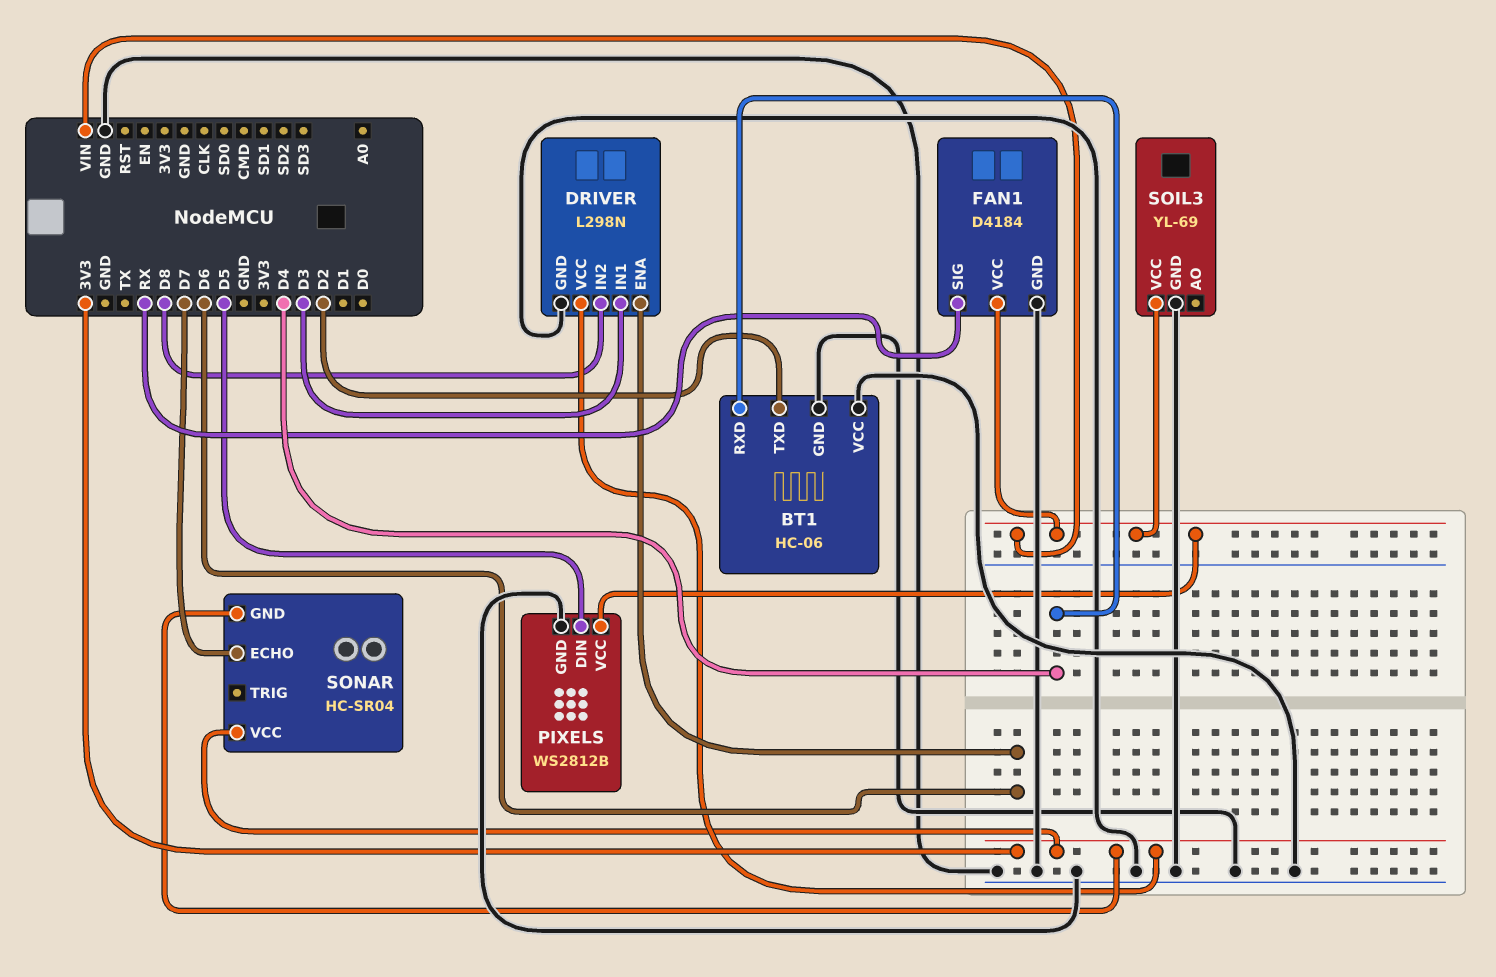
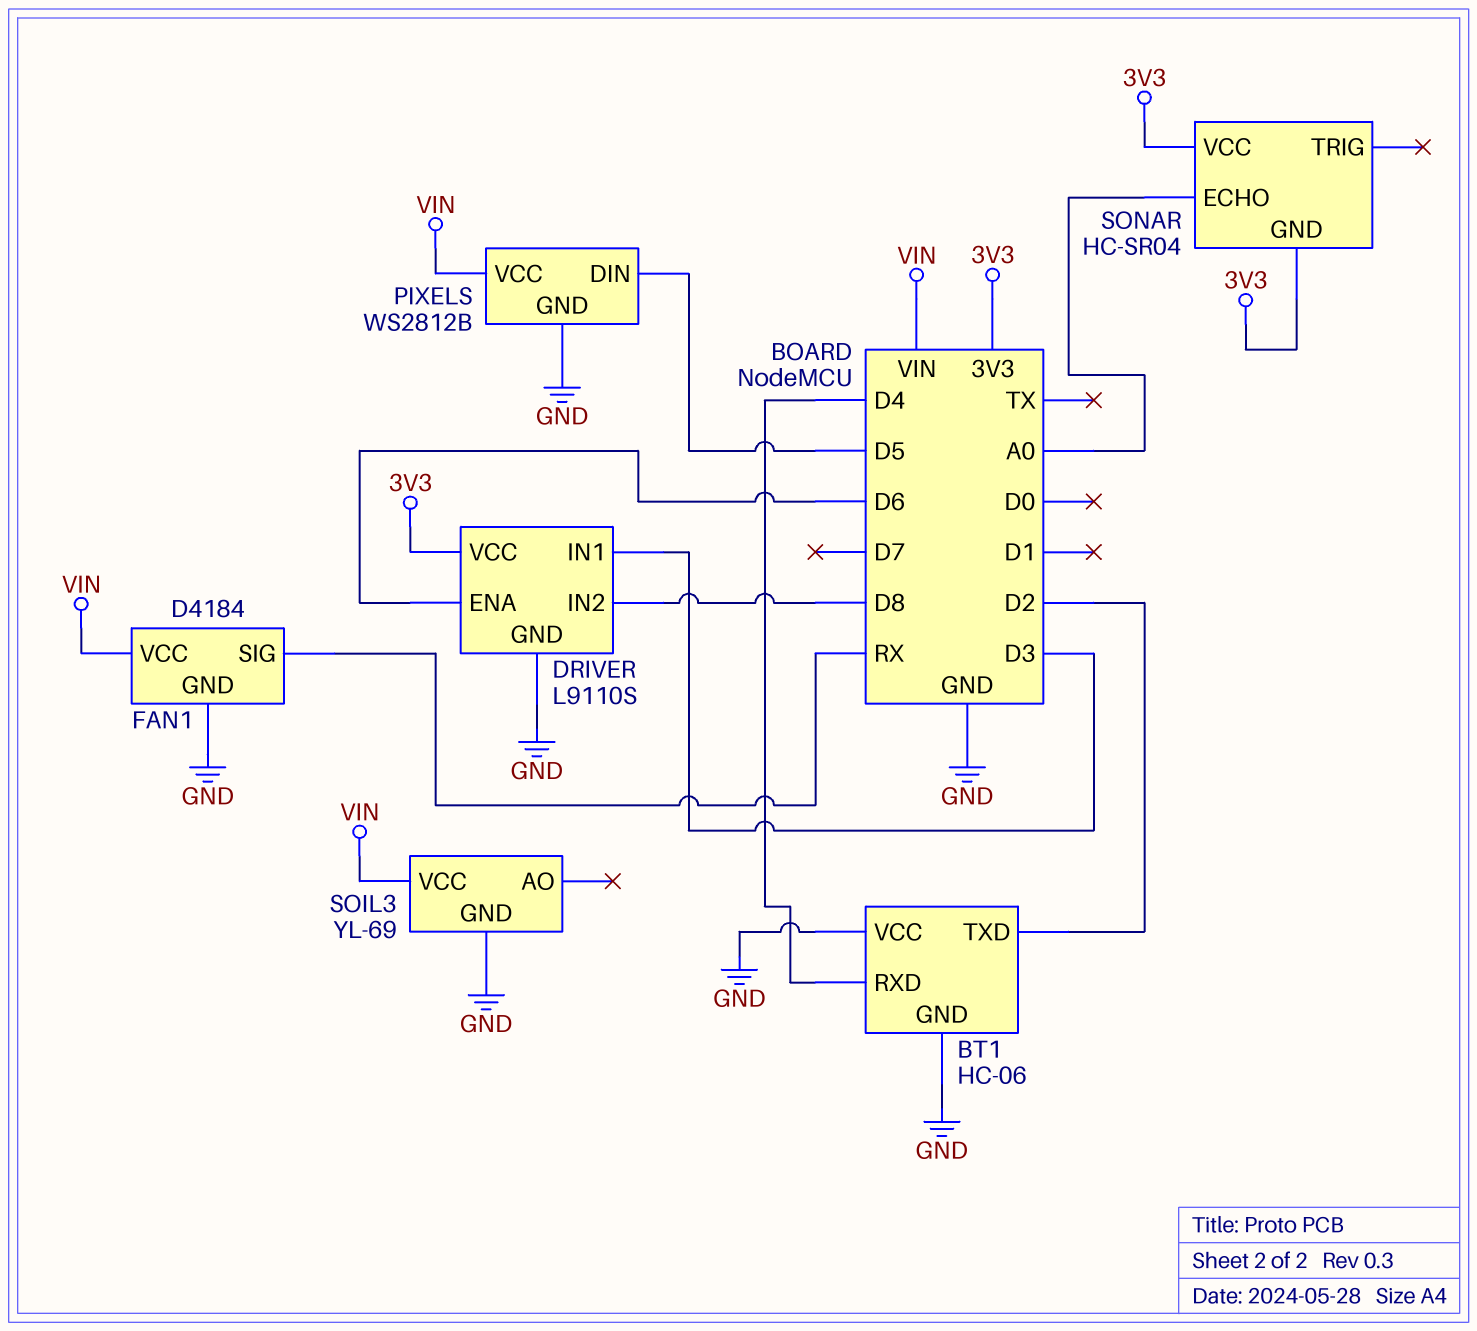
DRIVER: L298N -> L9110S
SONAR pin ECHO: D7 -> A0

